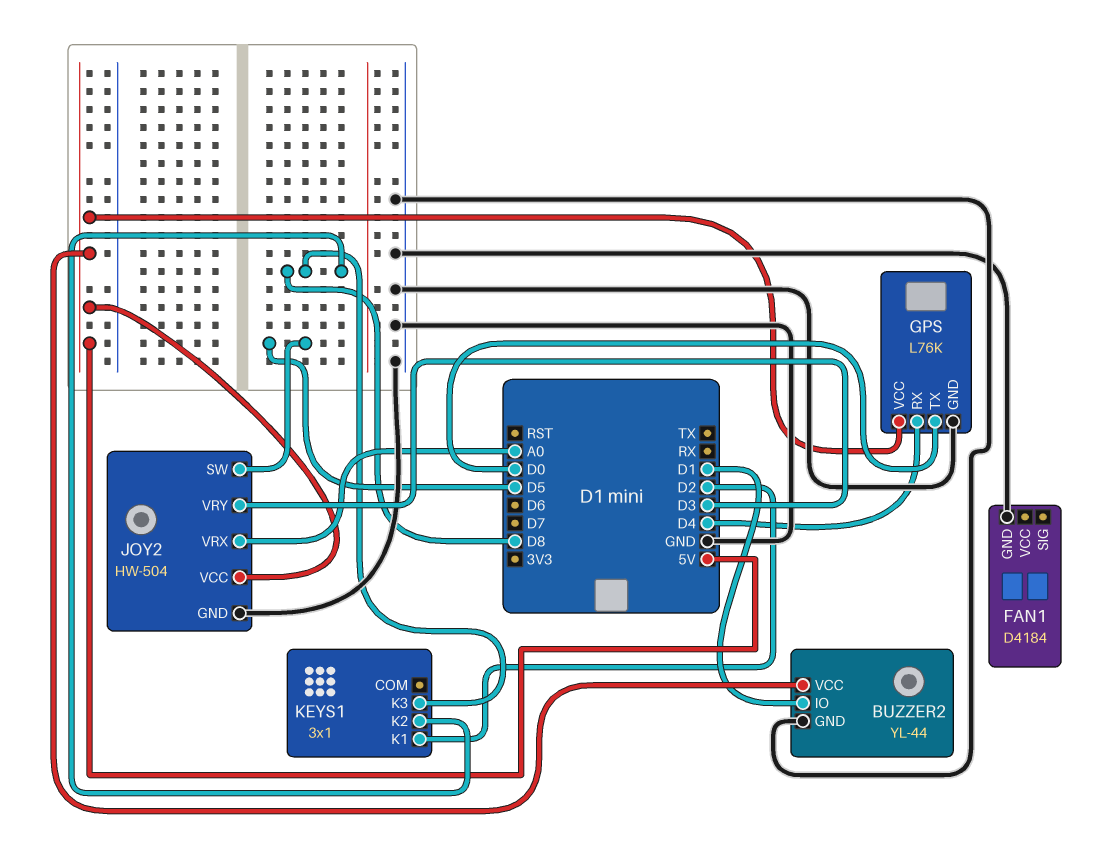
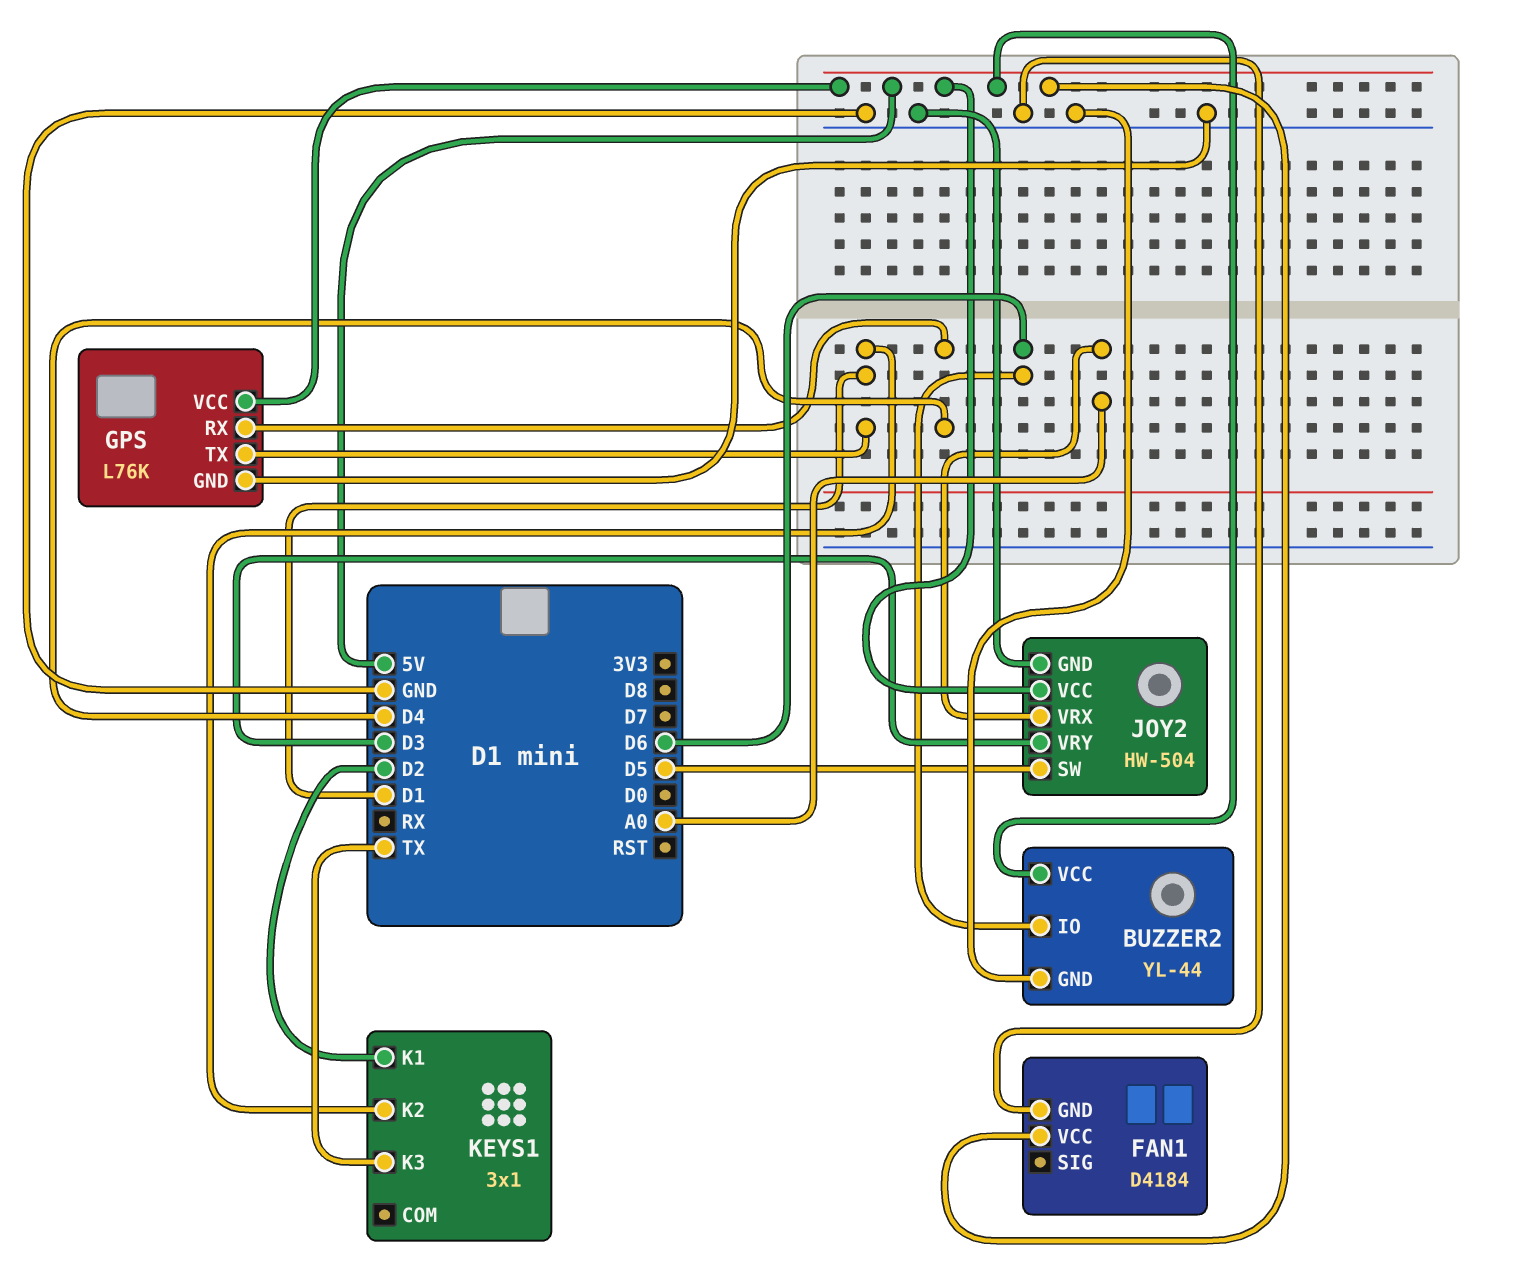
BUZZER2 pin IO: D1 -> D6
FAN1 pin VCC: none -> 5V
GPS pin TX: D0 -> D1
KEYS1 pin K2: D8 -> D1
KEYS1 pin K3: D8 -> TX

